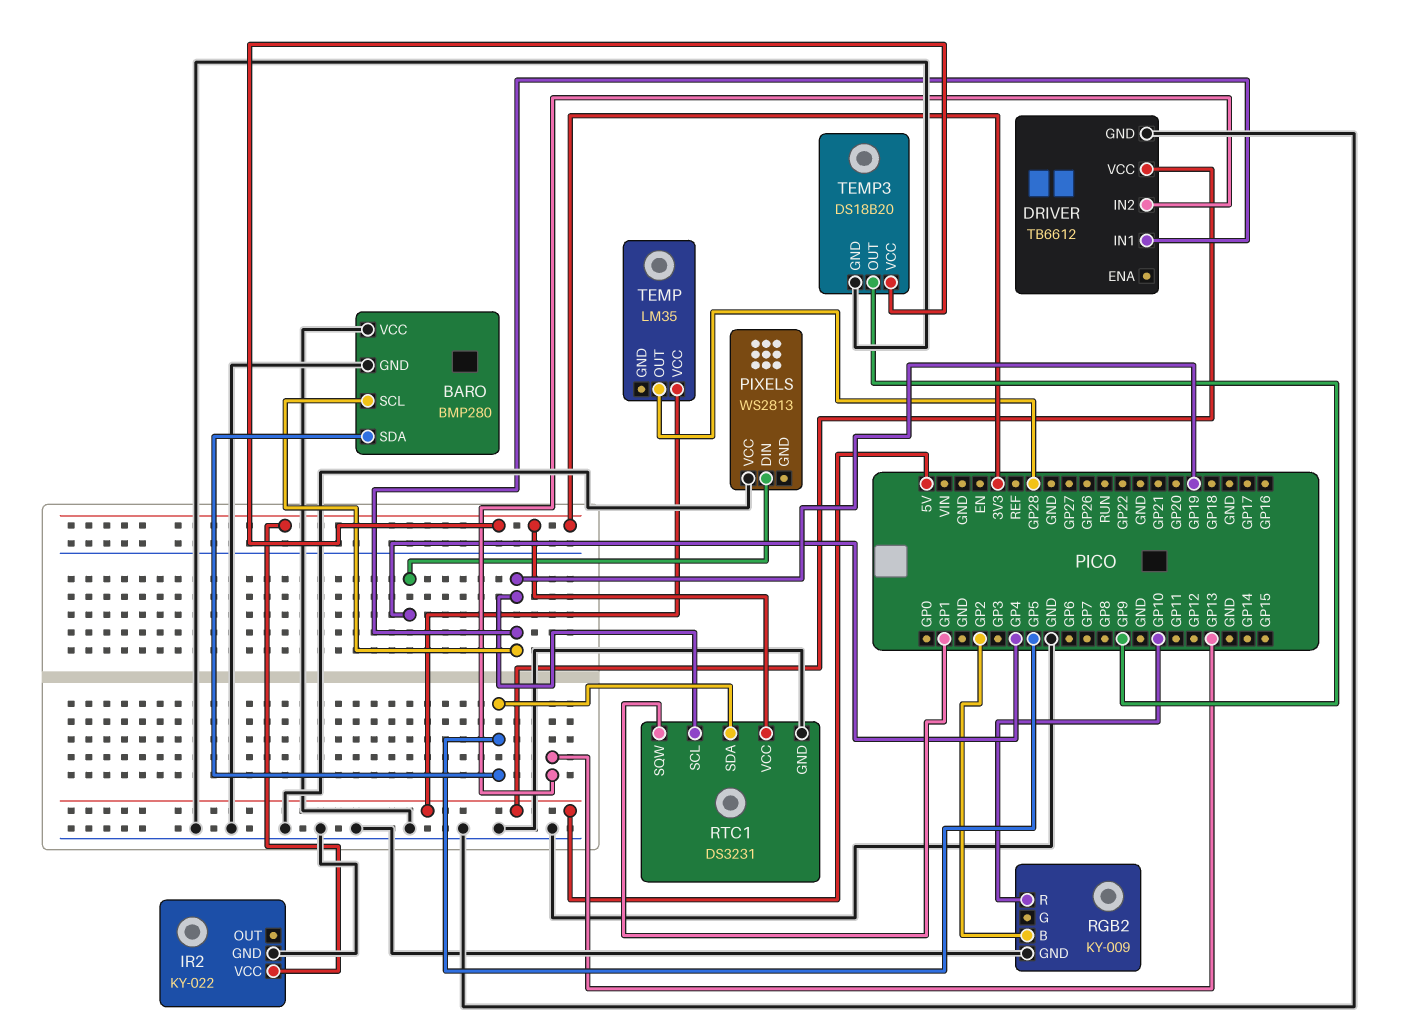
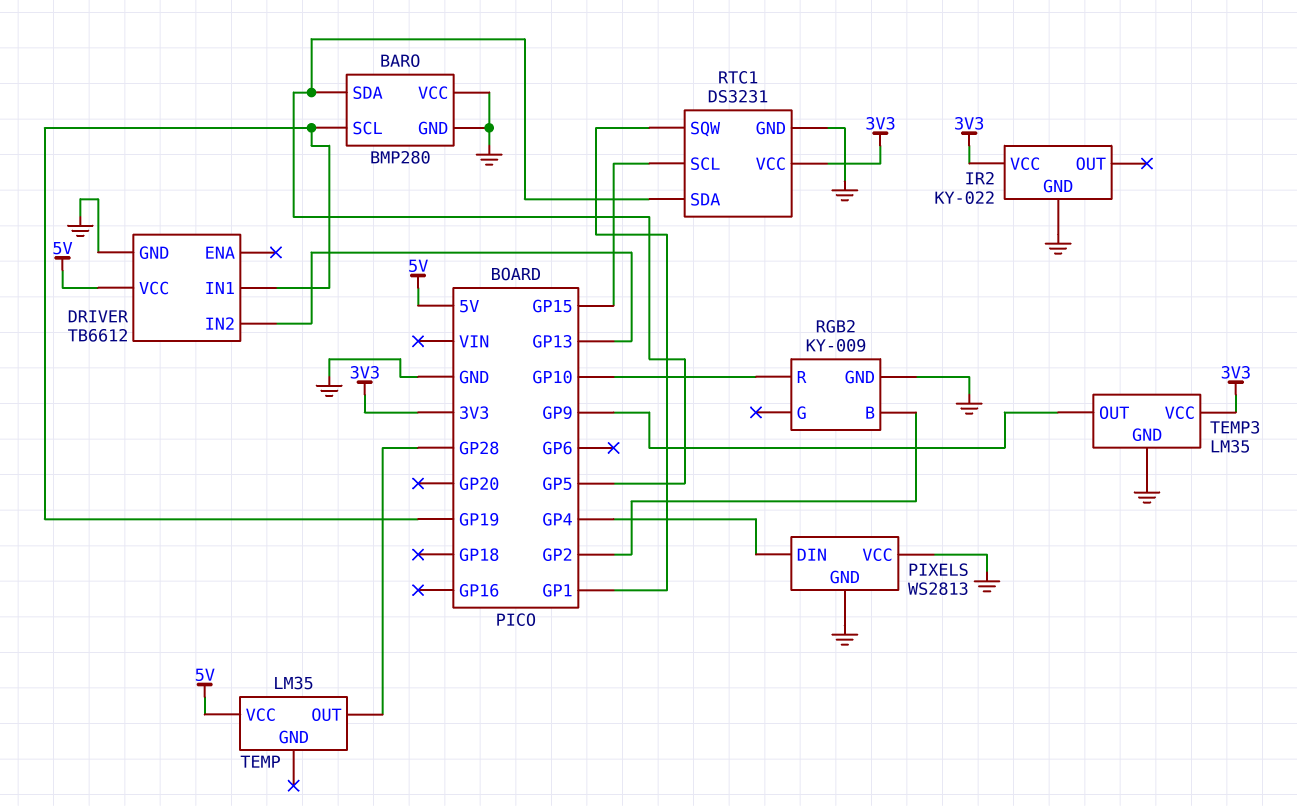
PIXELS pin GND: none -> GND
RTC1 pin SCL: GP19 -> GP15
TEMP3: DS18B20 -> LM35

